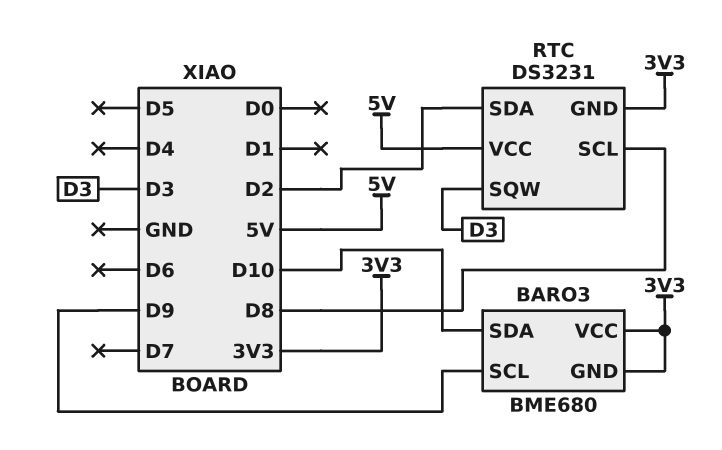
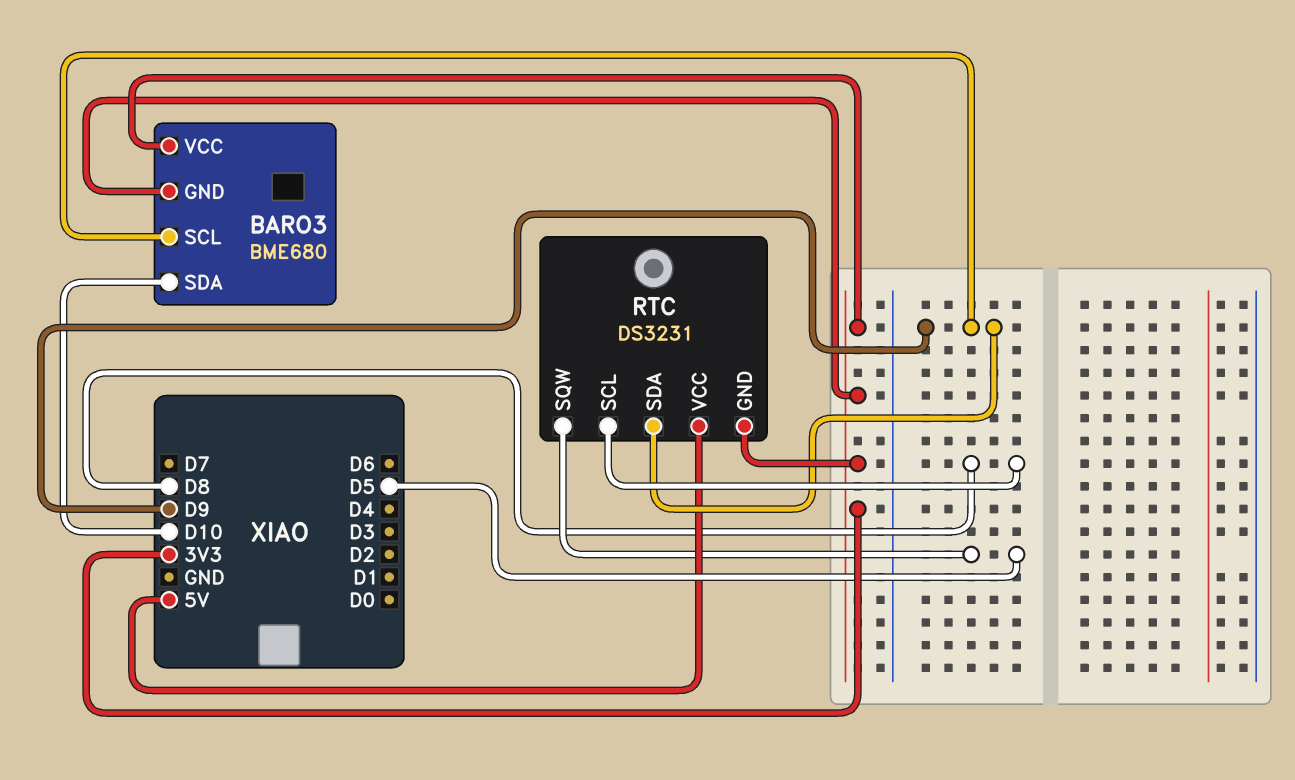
RTC pin SDA: D2 -> D9
RTC pin SQW: D3 -> D5

